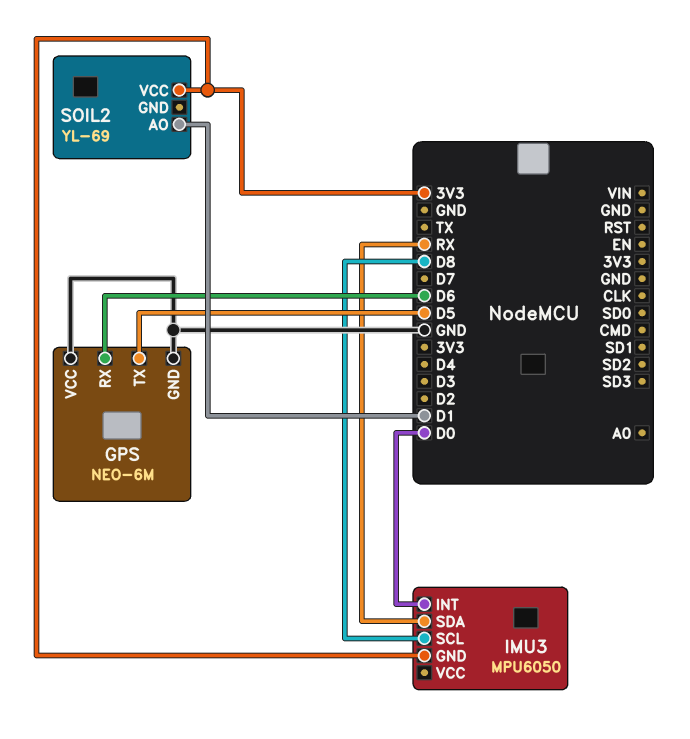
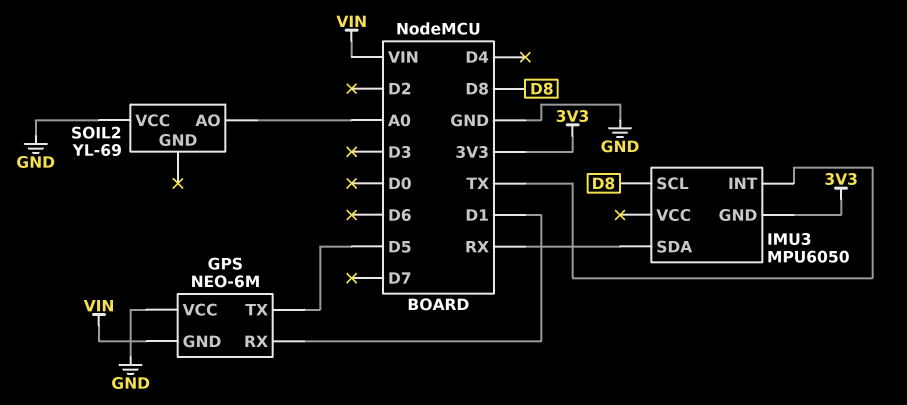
GPS pin GND: GND -> VIN
GPS pin RX: D6 -> D1
IMU3 pin INT: D0 -> TX
SOIL2 pin AO: D1 -> A0
SOIL2 pin VCC: 3V3 -> GND

